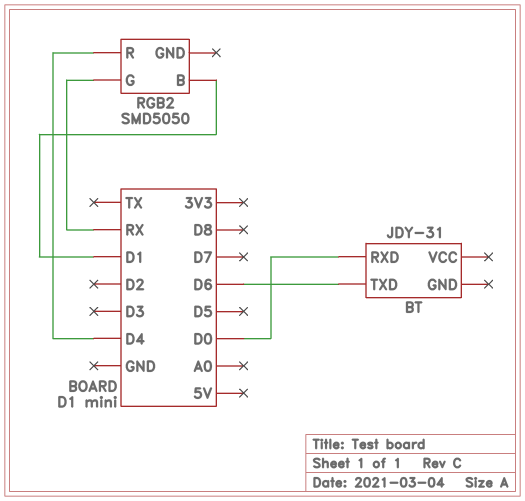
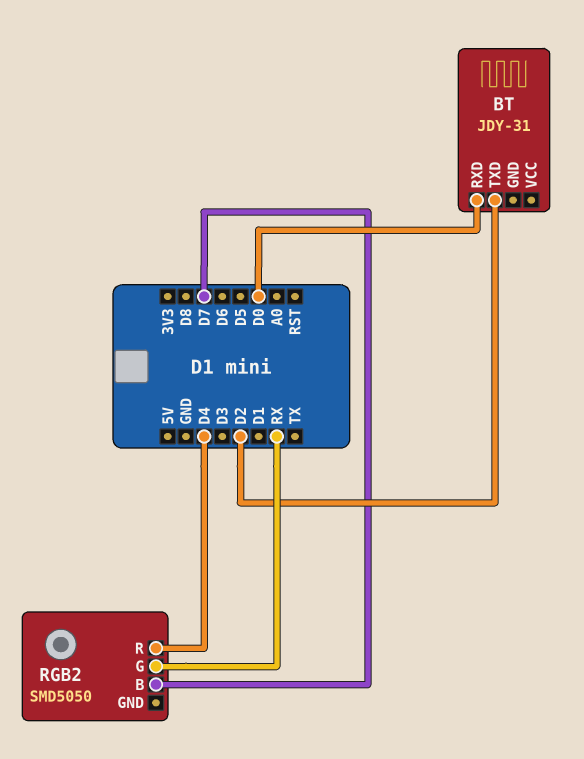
BT pin TXD: D6 -> D2
RGB2 pin B: D1 -> D7

